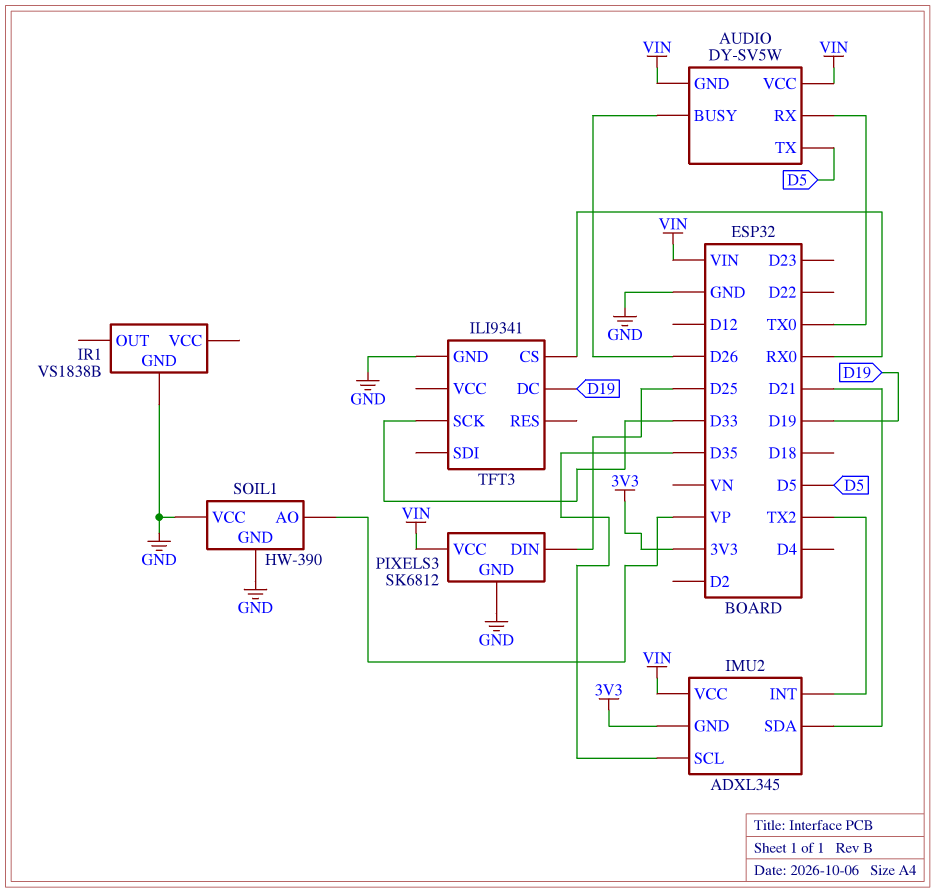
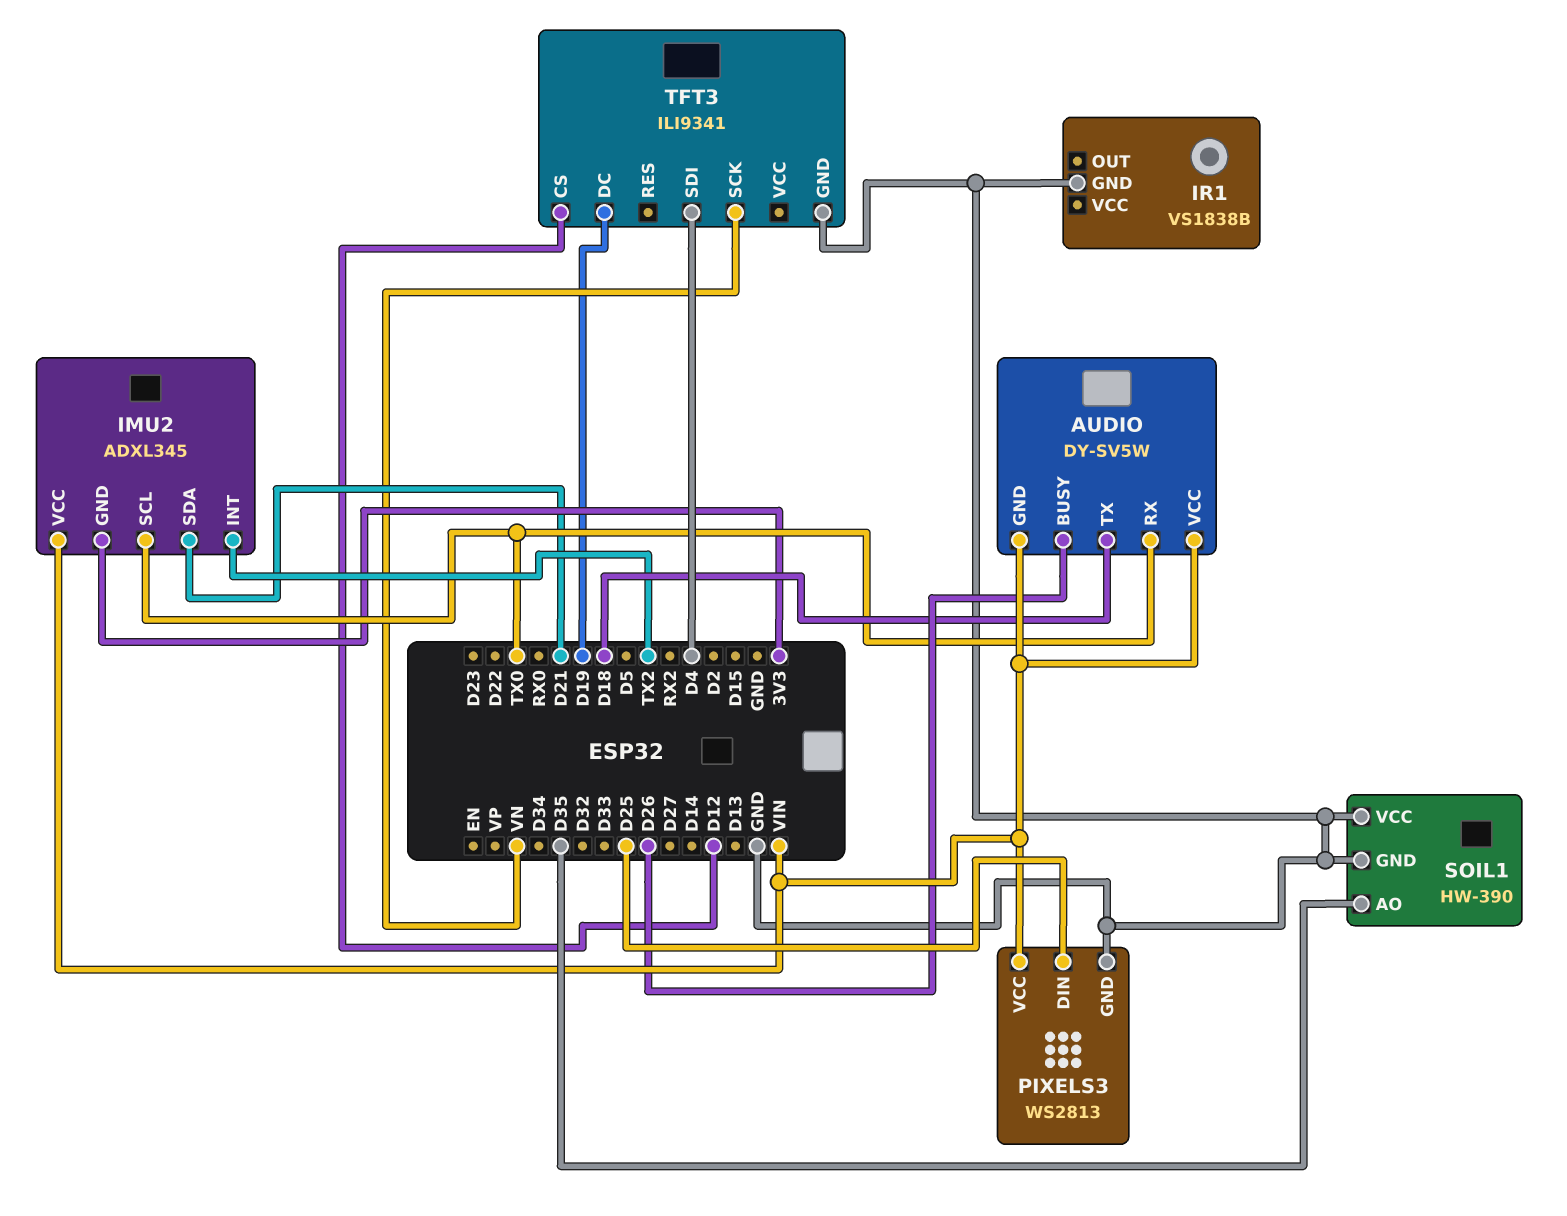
AUDIO pin TX: D5 -> D18
IMU2 pin SCL: D35 -> TX0
PIXELS3: SK6812 -> WS2813
SOIL1 pin AO: VP -> D35
TFT3 pin CS: RX0 -> D12
TFT3 pin SCK: D33 -> VN
TFT3 pin SDI: none -> D4

